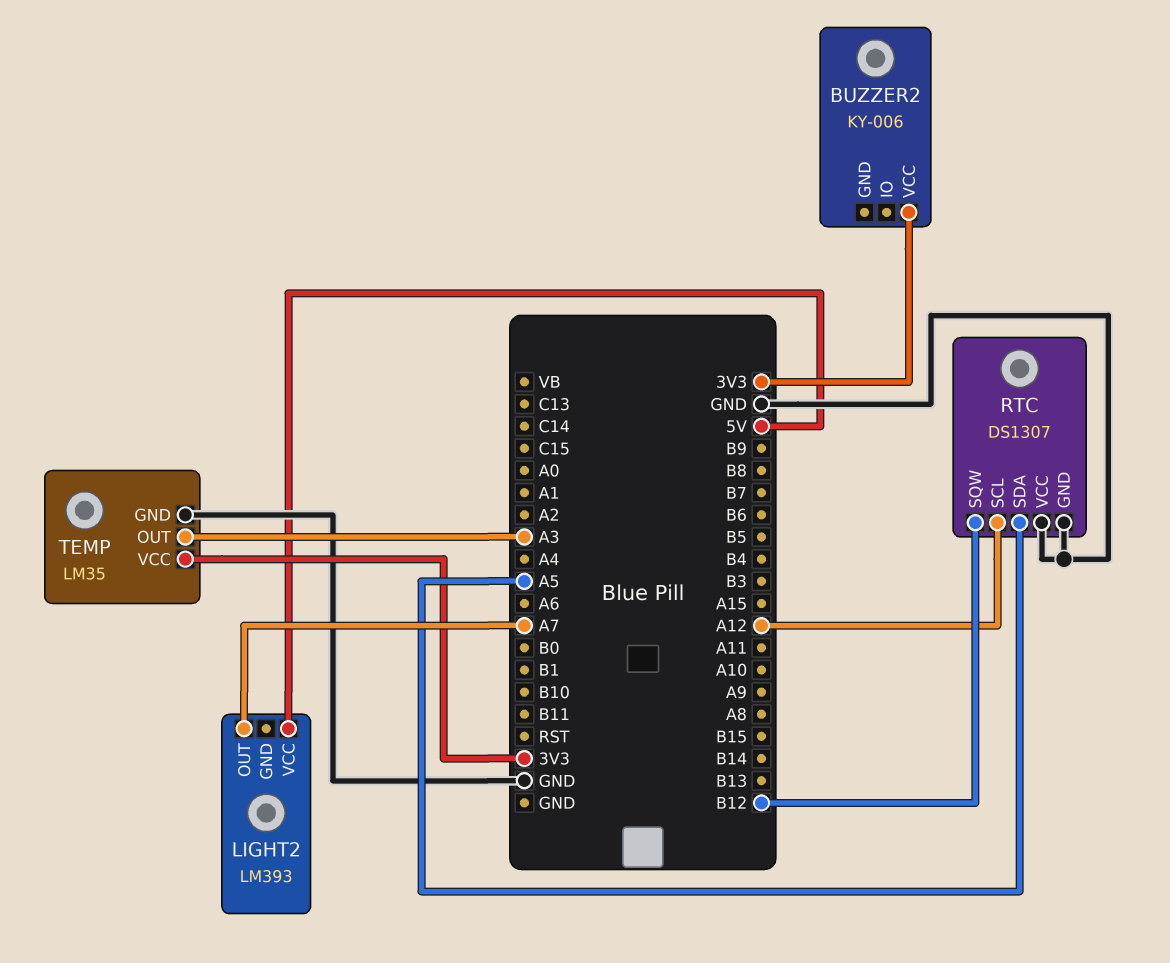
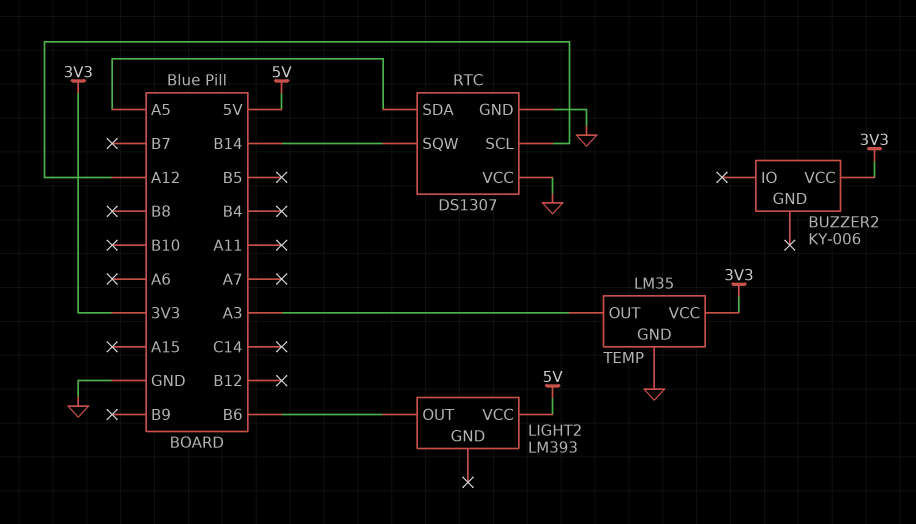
LIGHT2 pin OUT: A7 -> B6
RTC pin SQW: B12 -> B14

